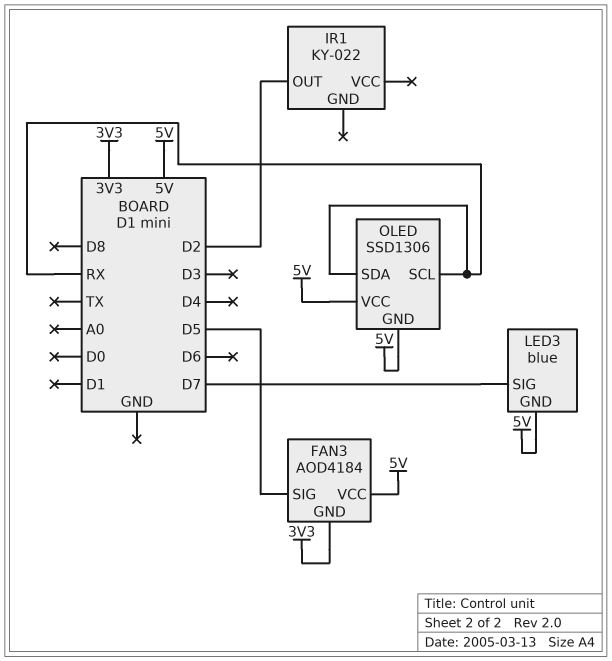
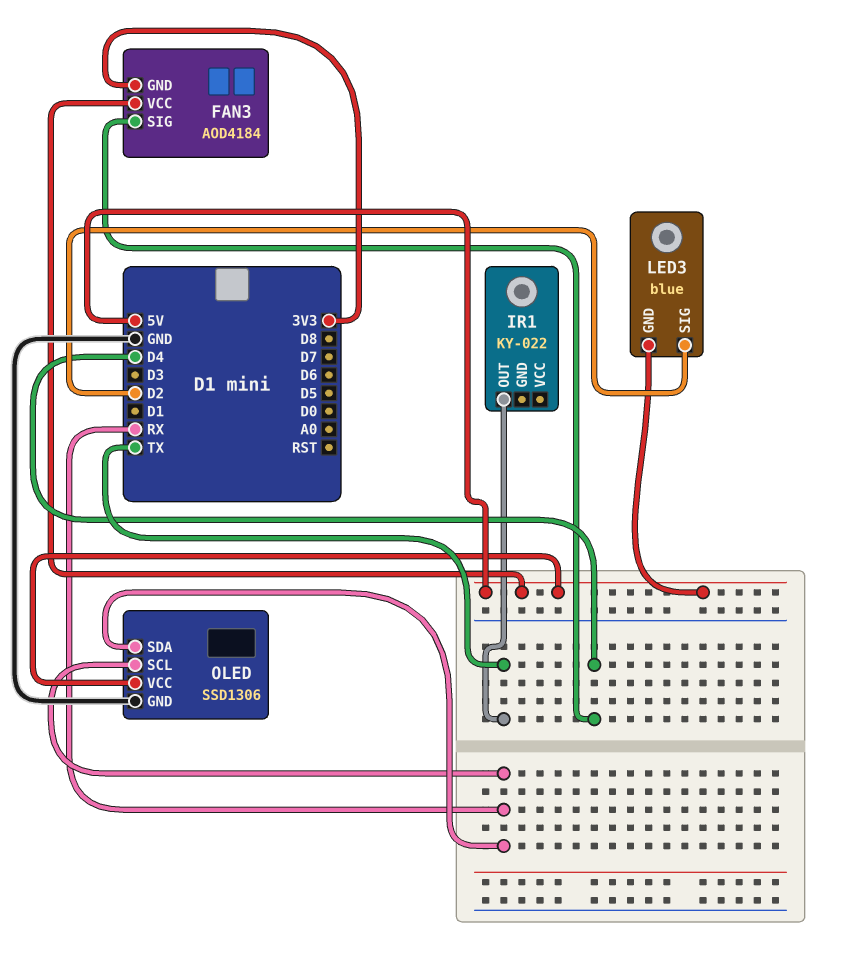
FAN3 pin SIG: D5 -> D4
IR1 pin OUT: D2 -> TX
LED3 pin SIG: D7 -> D2
OLED pin GND: 5V -> GND

